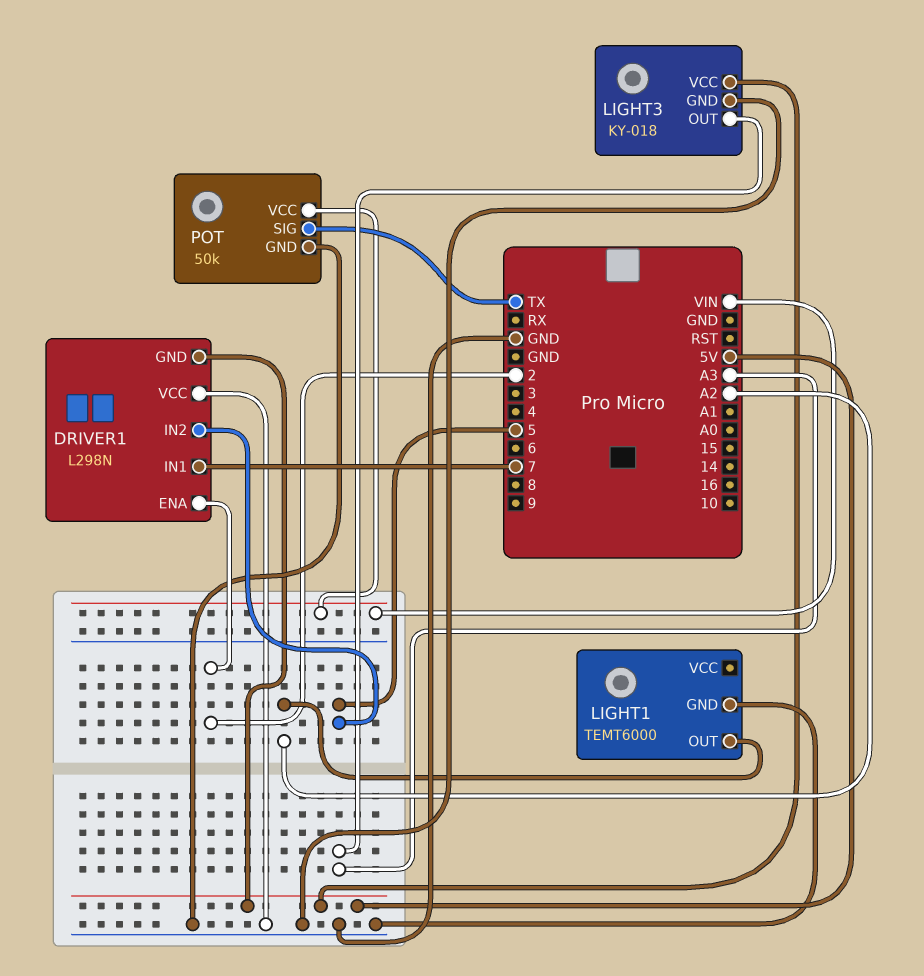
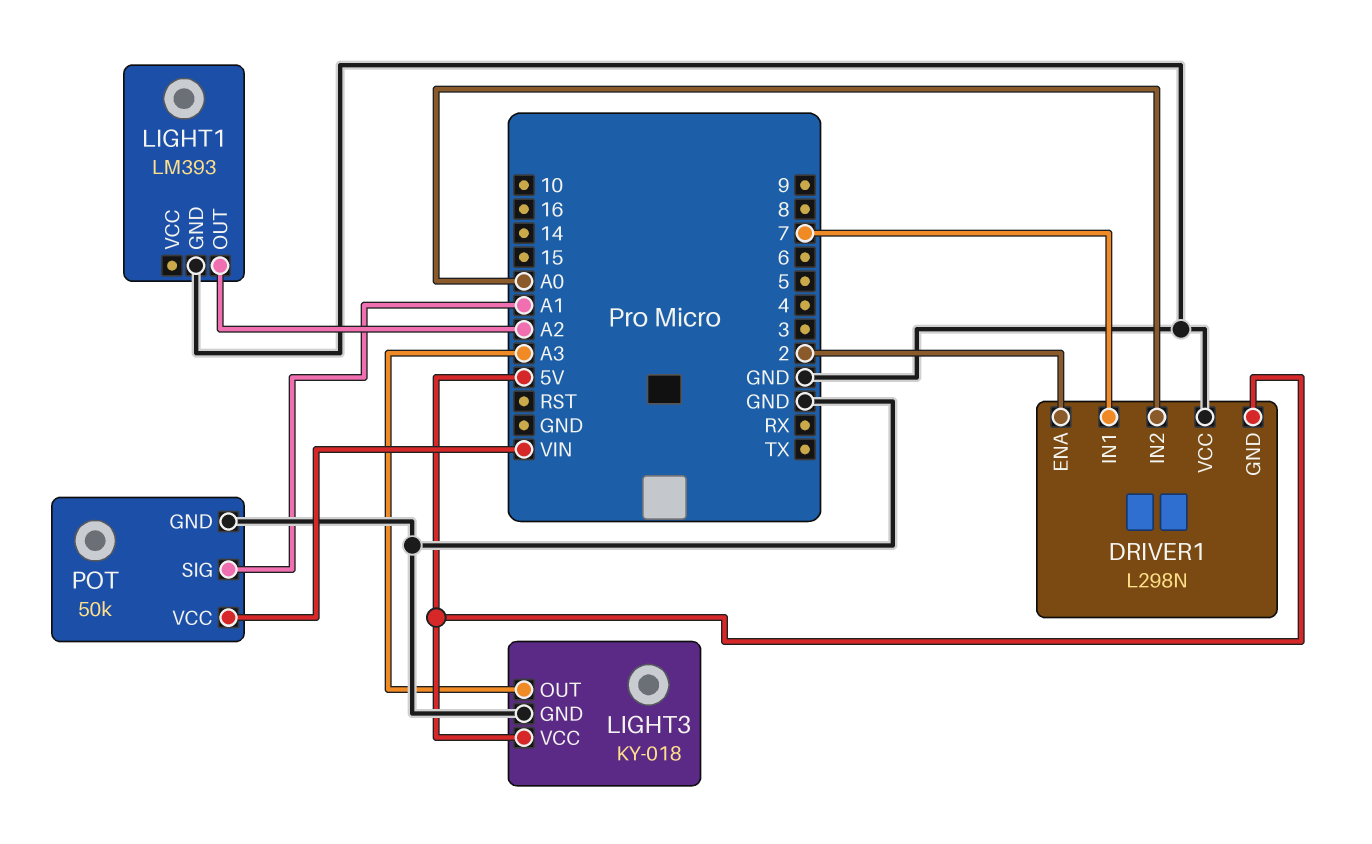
DRIVER1 pin IN2: 5 -> A0
LIGHT1: TEMT6000 -> LM393
POT pin SIG: TX -> A1

